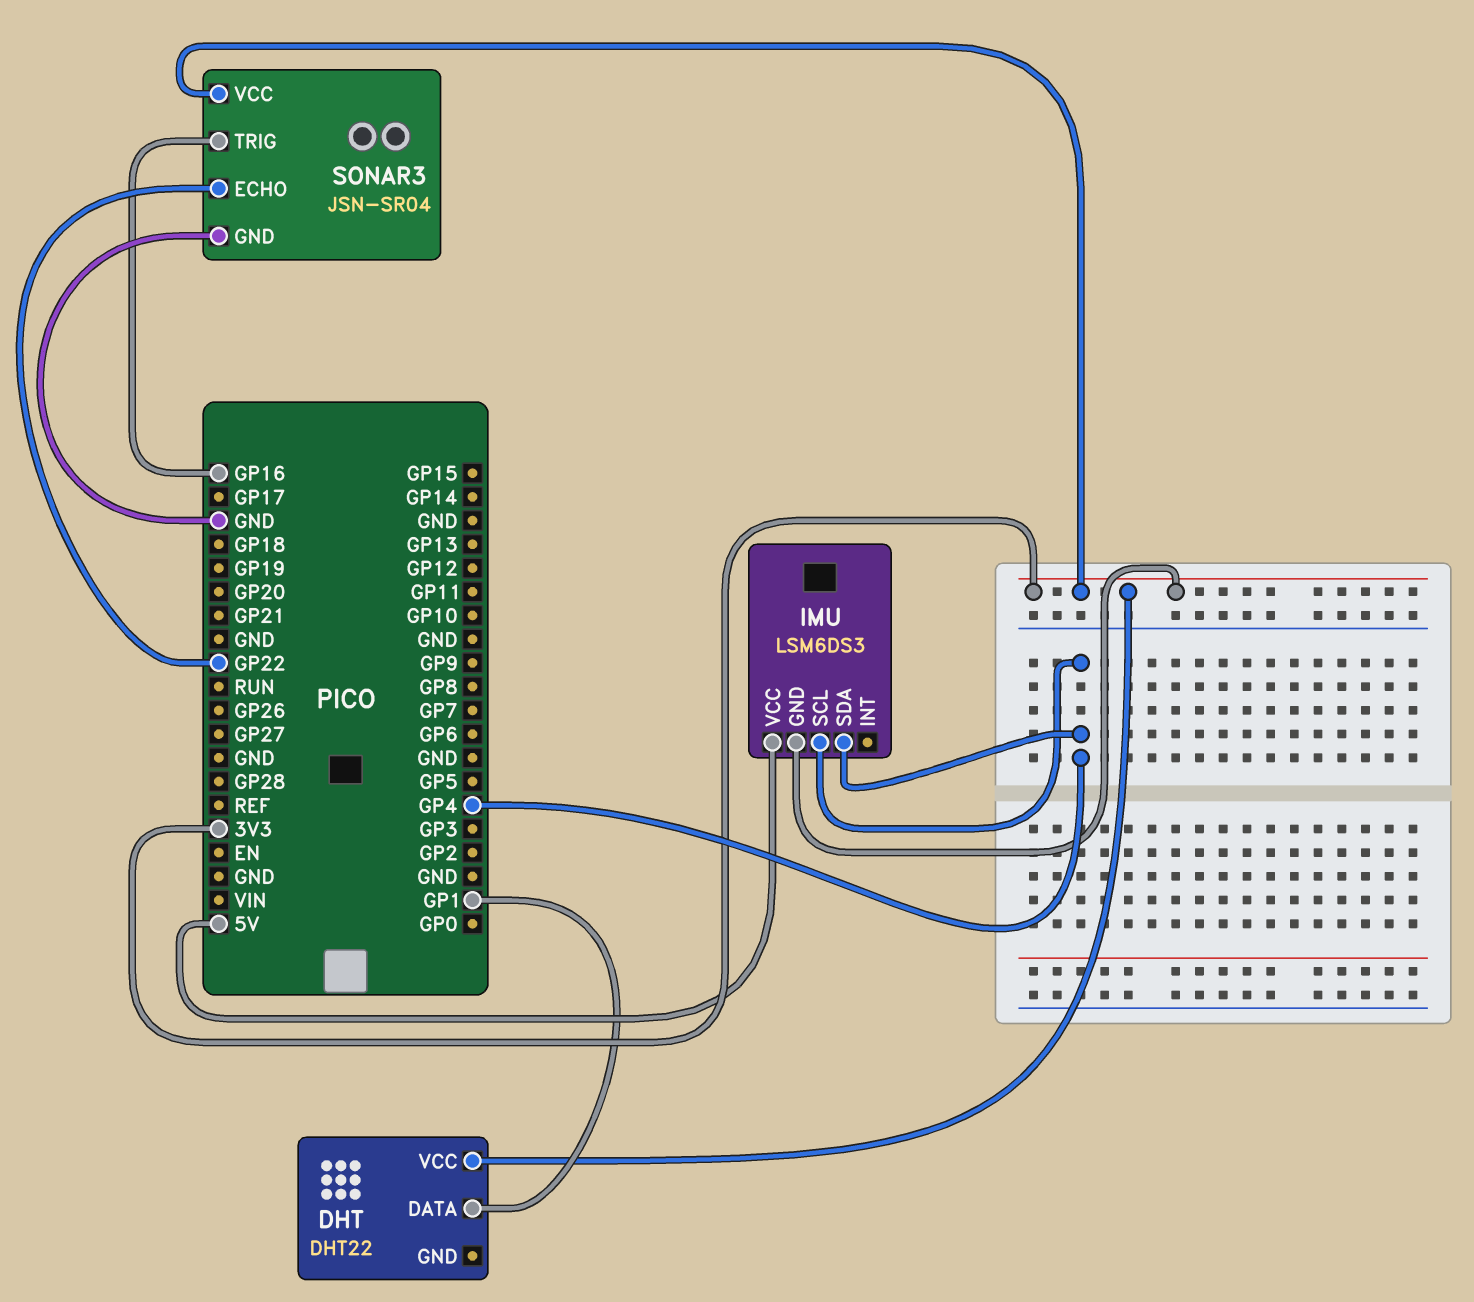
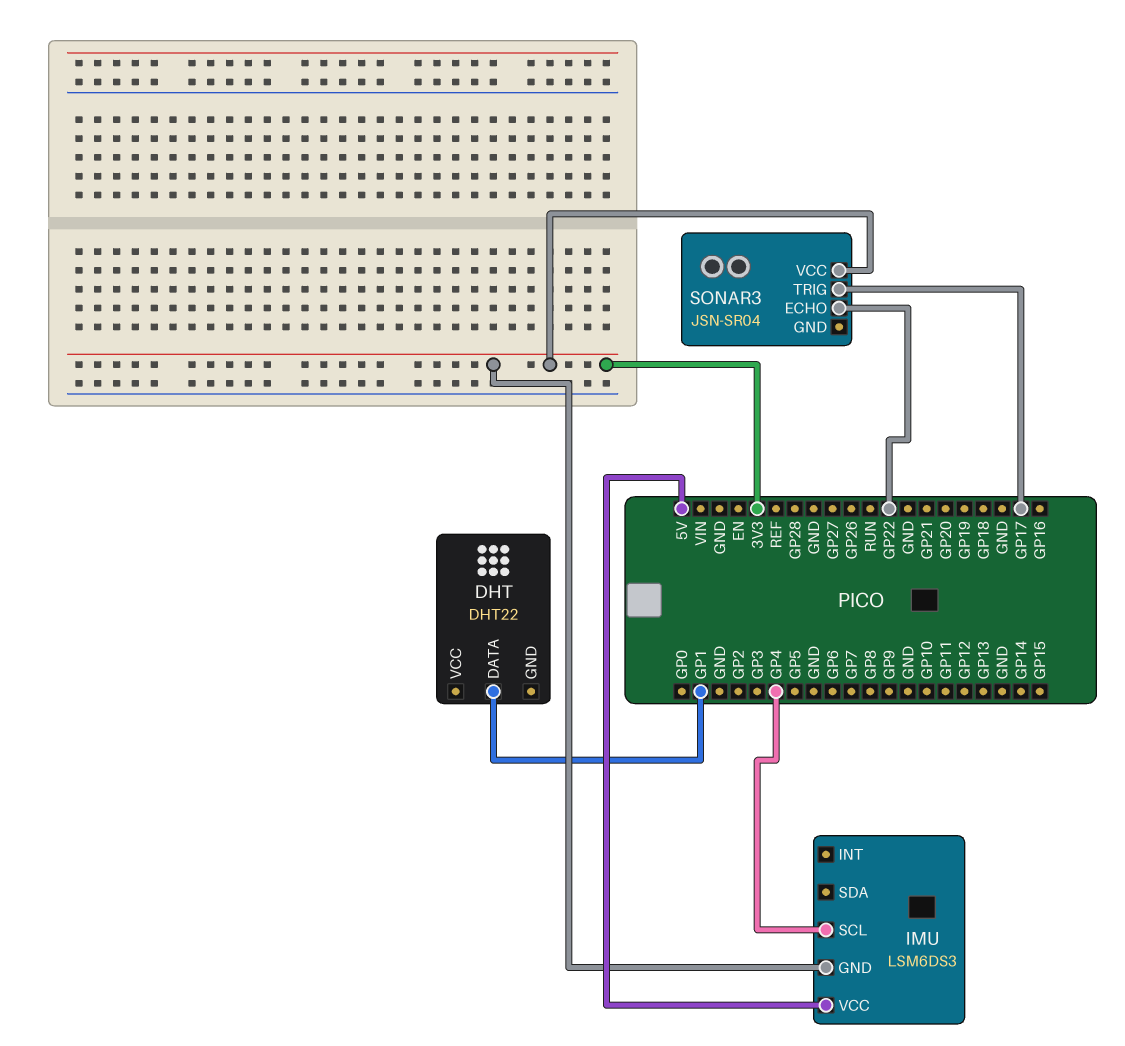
DHT pin VCC: 3V3 -> none
IMU pin SDA: GP4 -> none
SONAR3 pin GND: GND -> none
SONAR3 pin TRIG: GP16 -> GP17

